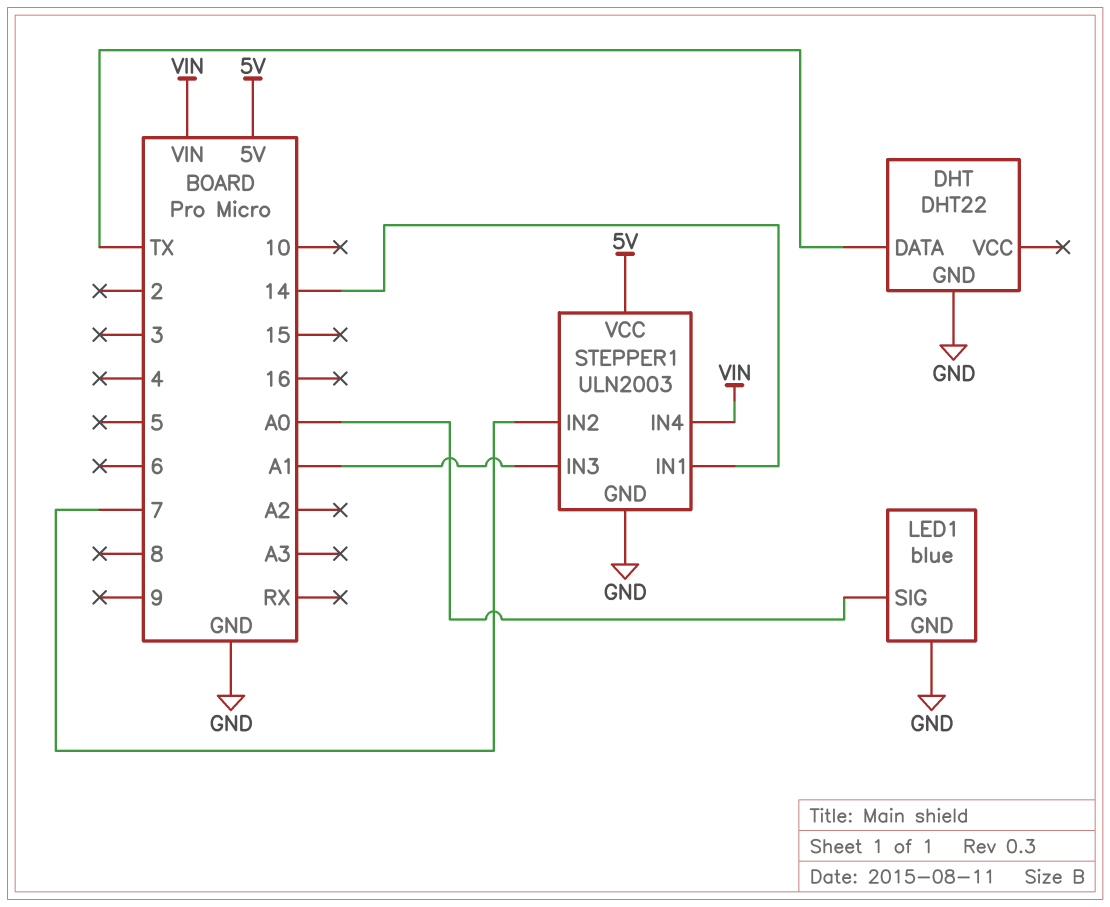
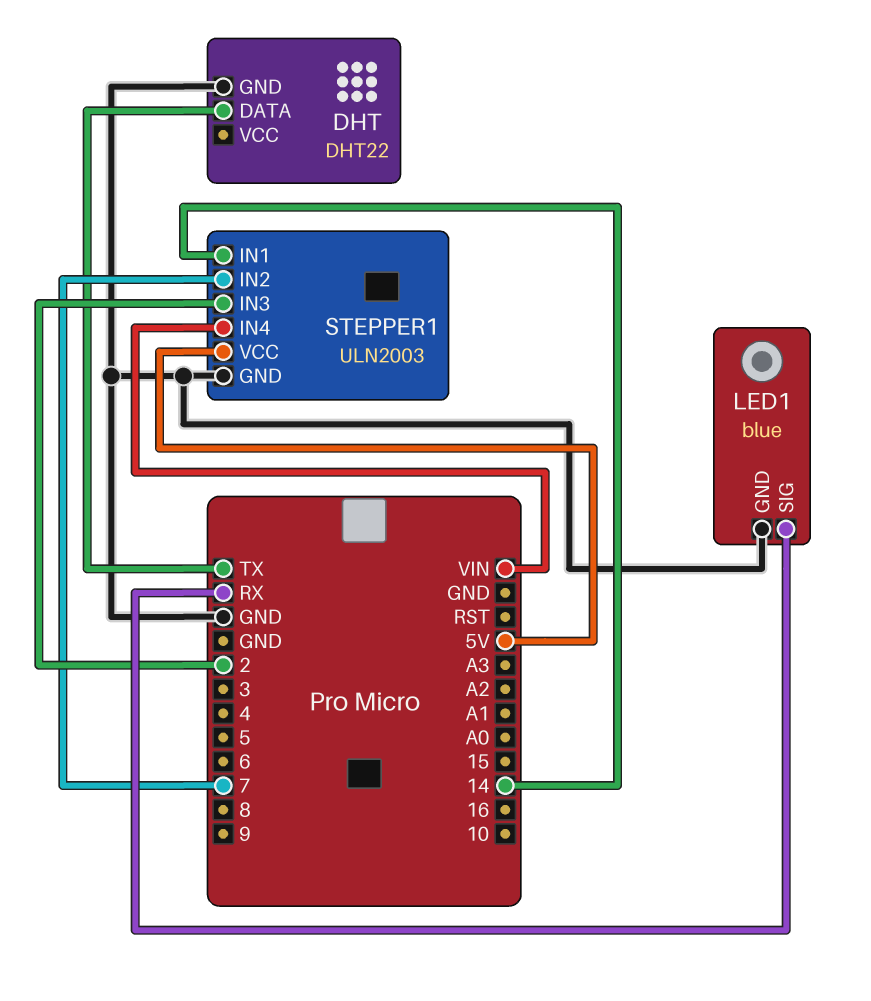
LED1 pin SIG: A0 -> RX
STEPPER1 pin IN3: A1 -> 2

